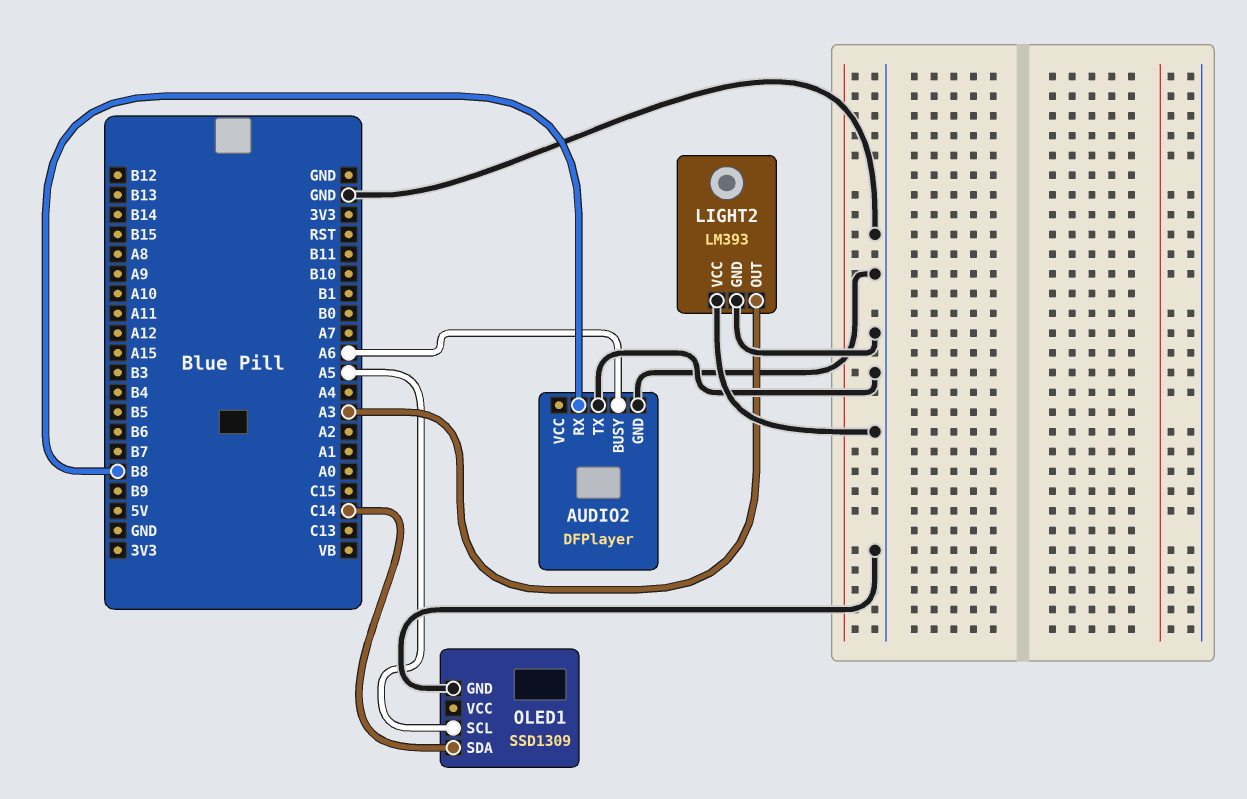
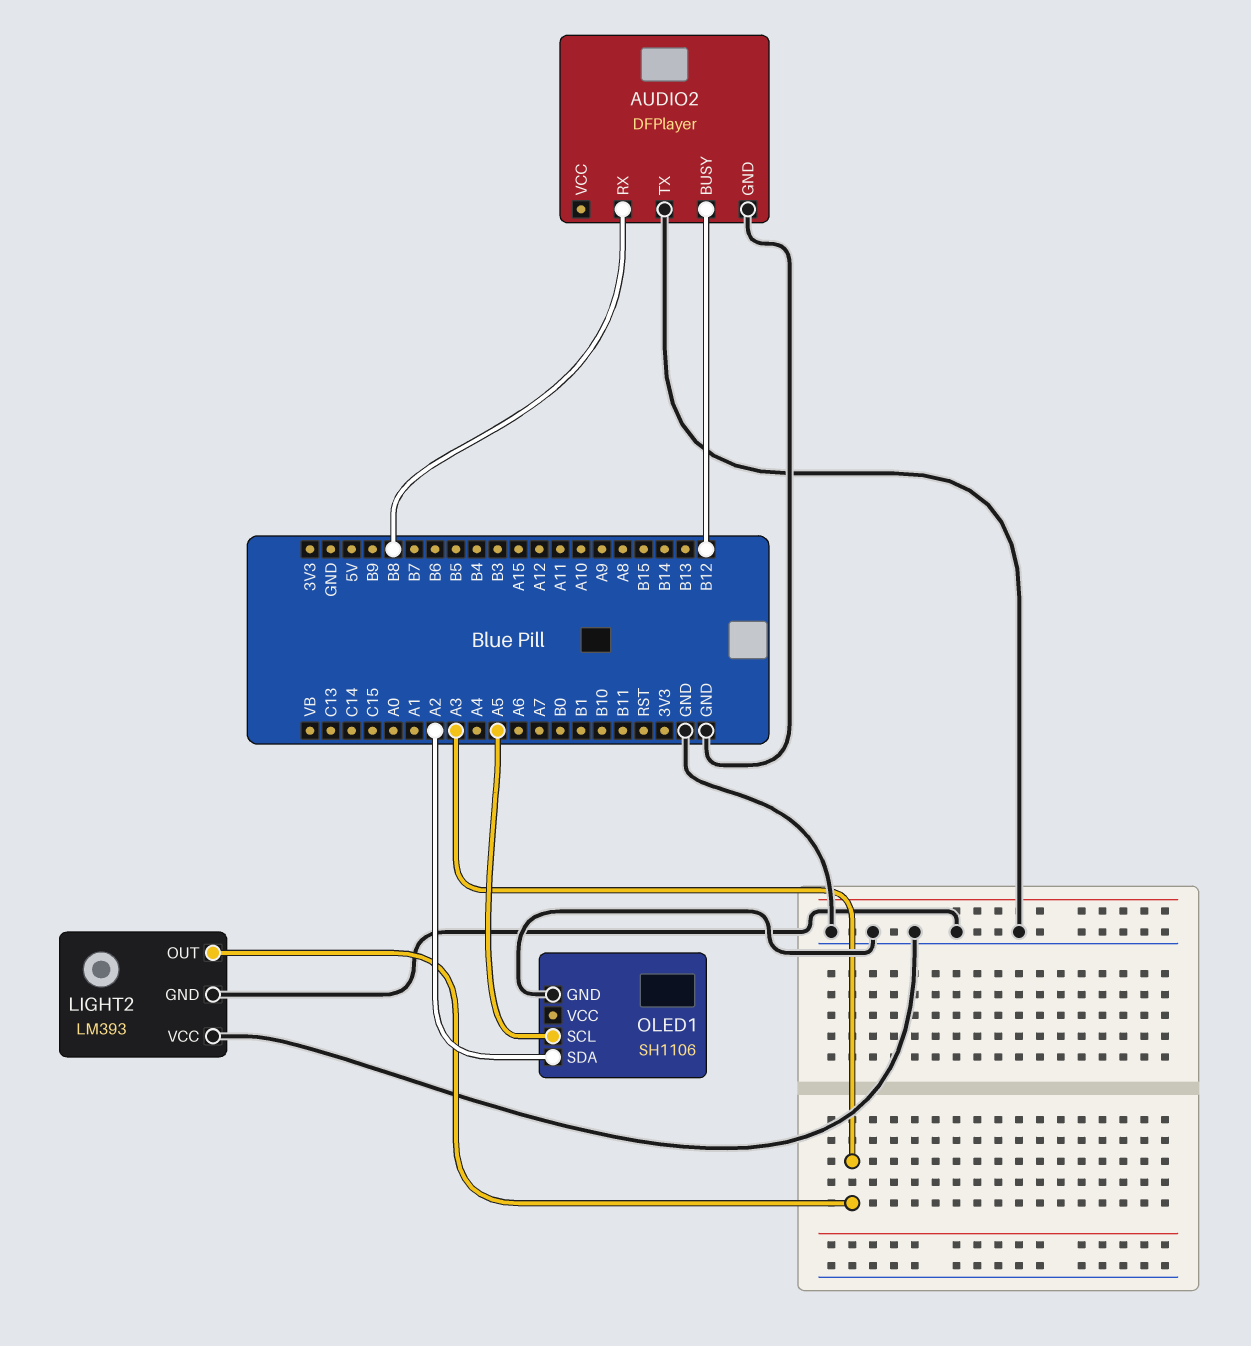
AUDIO2 pin BUSY: A6 -> B12
OLED1: SSD1309 -> SH1106
OLED1 pin SDA: C14 -> A2

